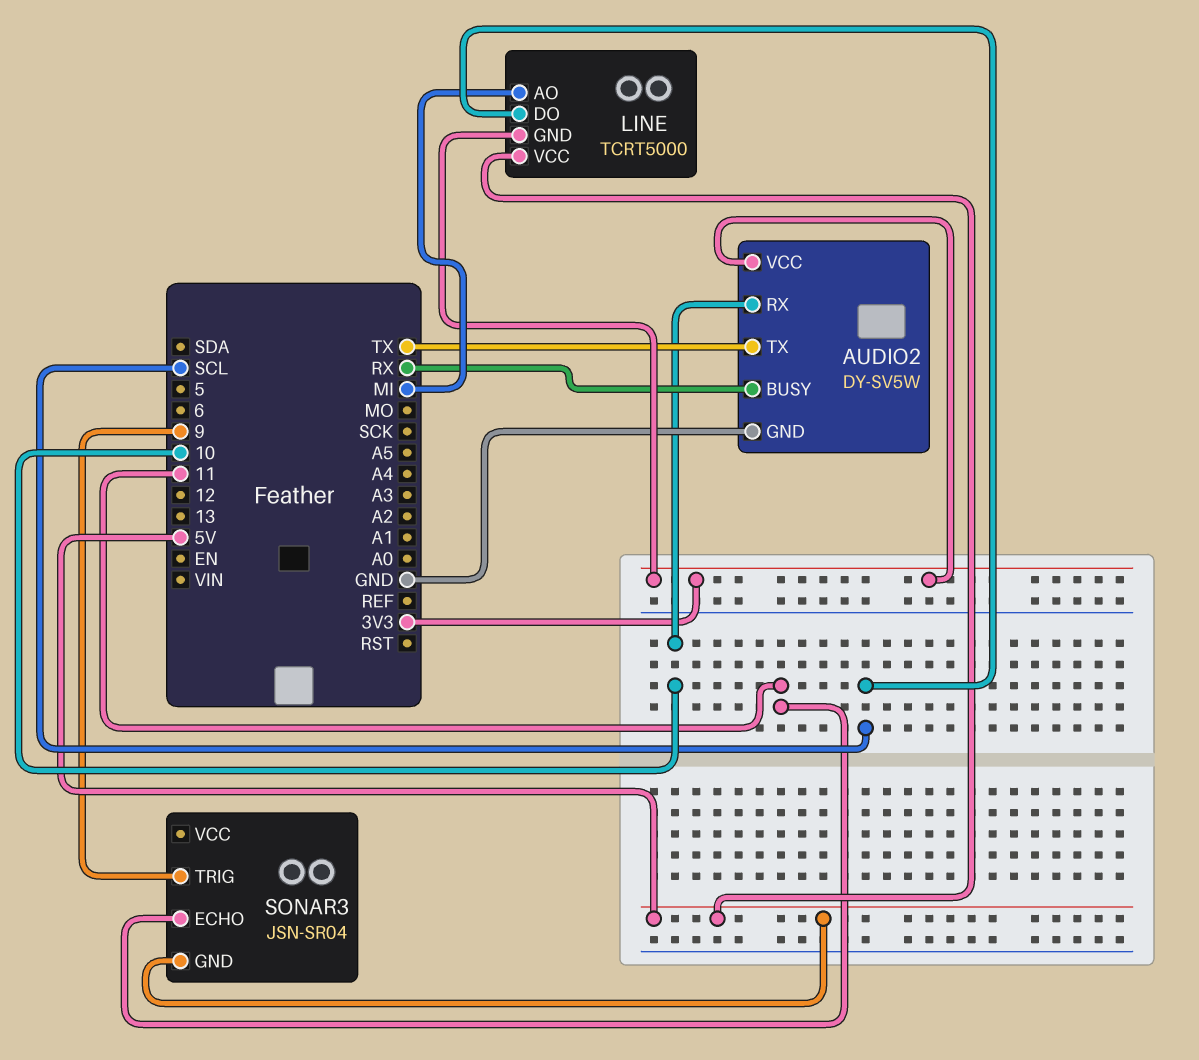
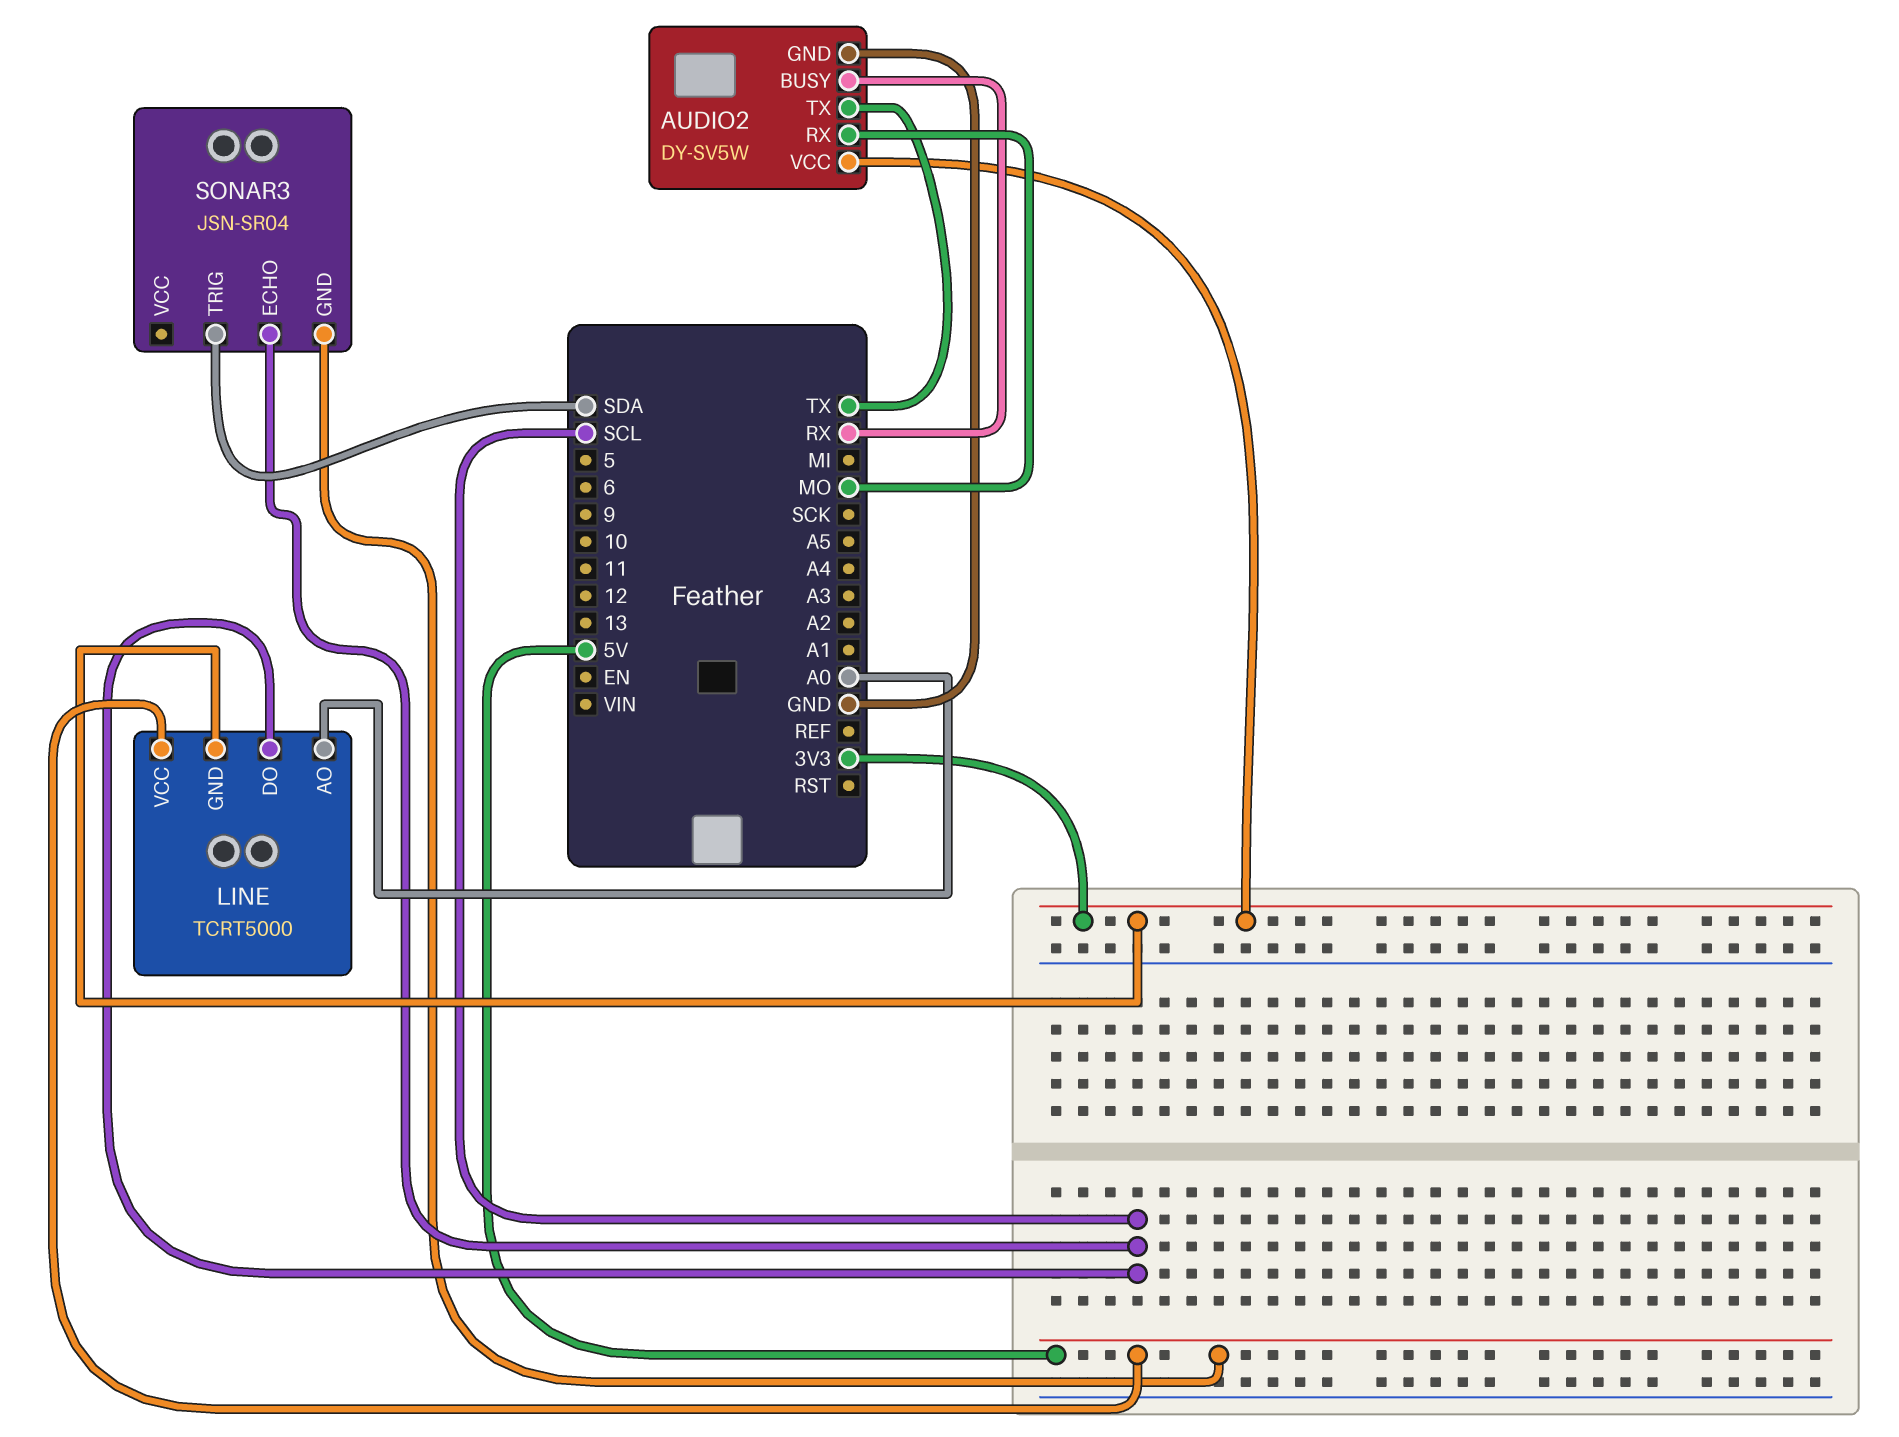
AUDIO2 pin RX: 10 -> MO
LINE pin AO: MI -> A0
SONAR3 pin ECHO: 11 -> SCL
SONAR3 pin TRIG: 9 -> SDA

